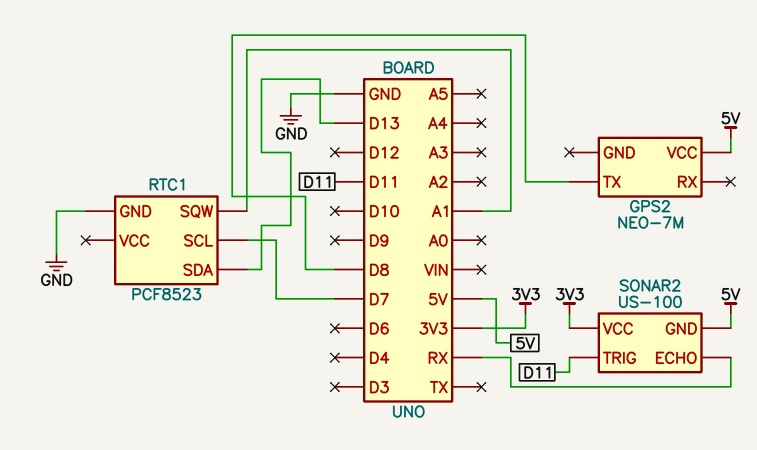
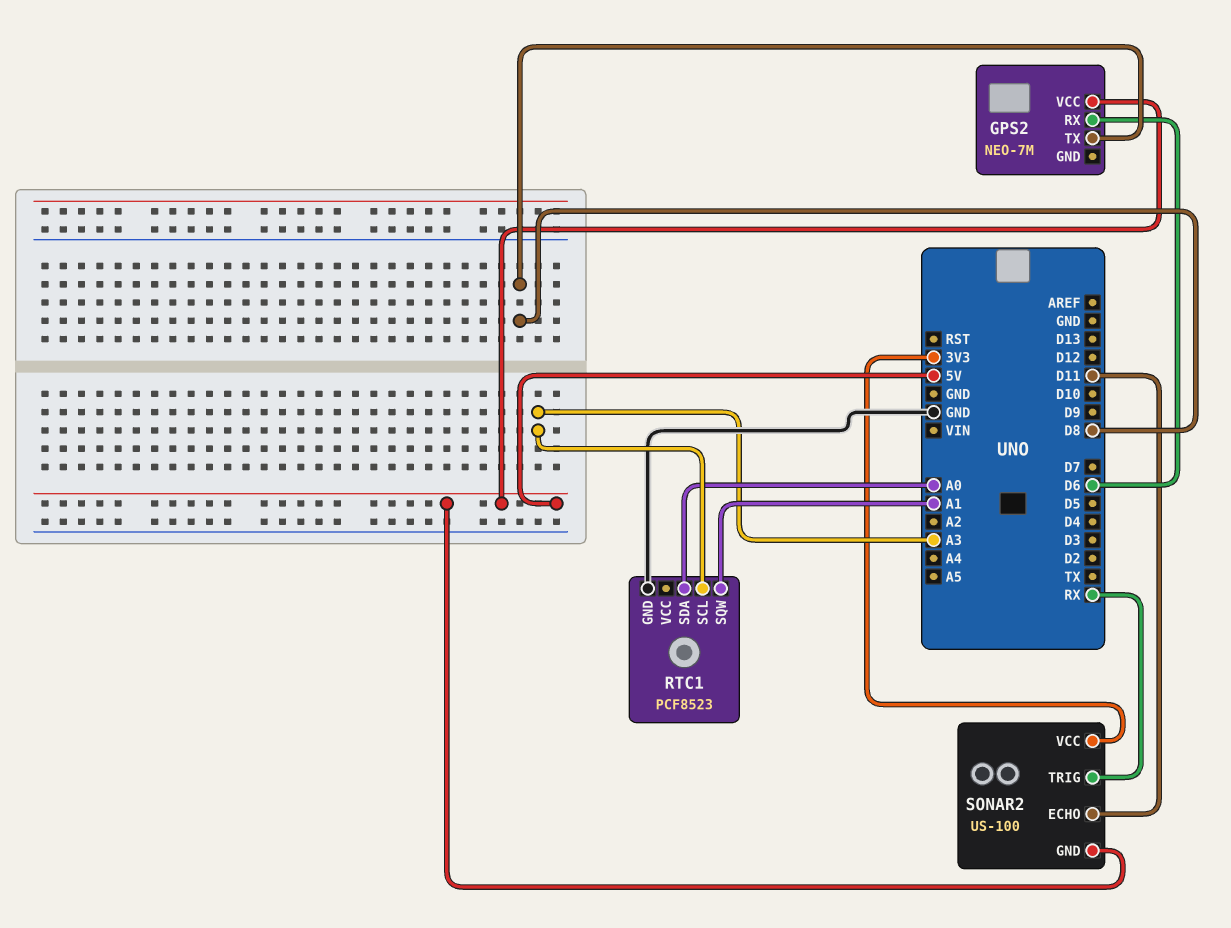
GPS2 pin RX: none -> D6
RTC1 pin SCL: D7 -> A3
RTC1 pin SDA: D13 -> A0
SONAR2 pin ECHO: RX -> D11
SONAR2 pin TRIG: D11 -> RX

